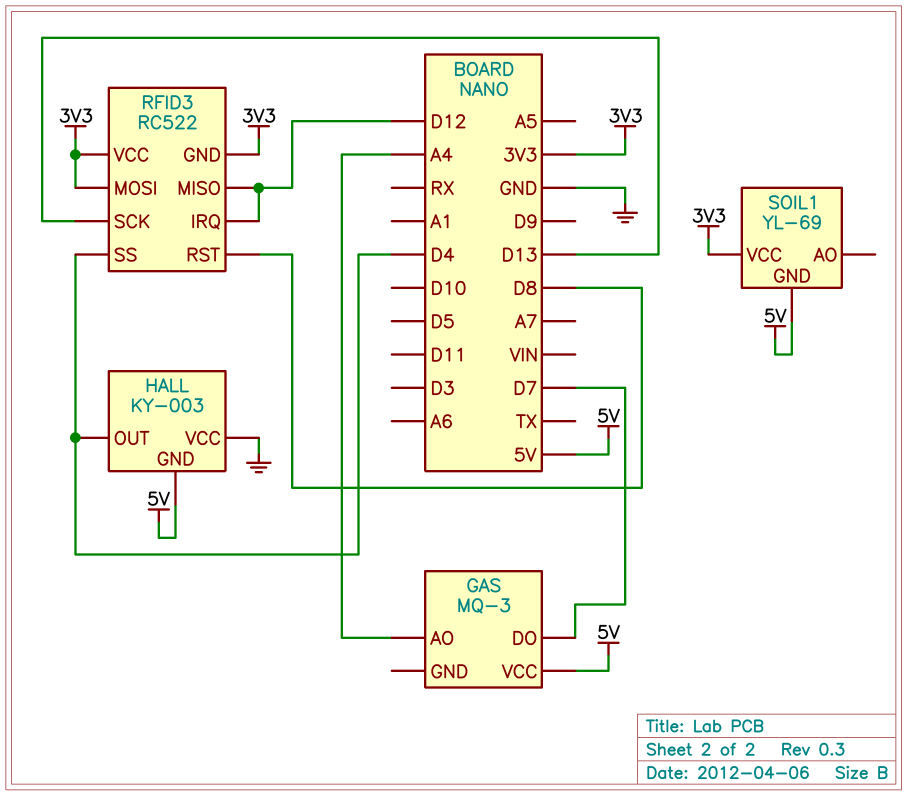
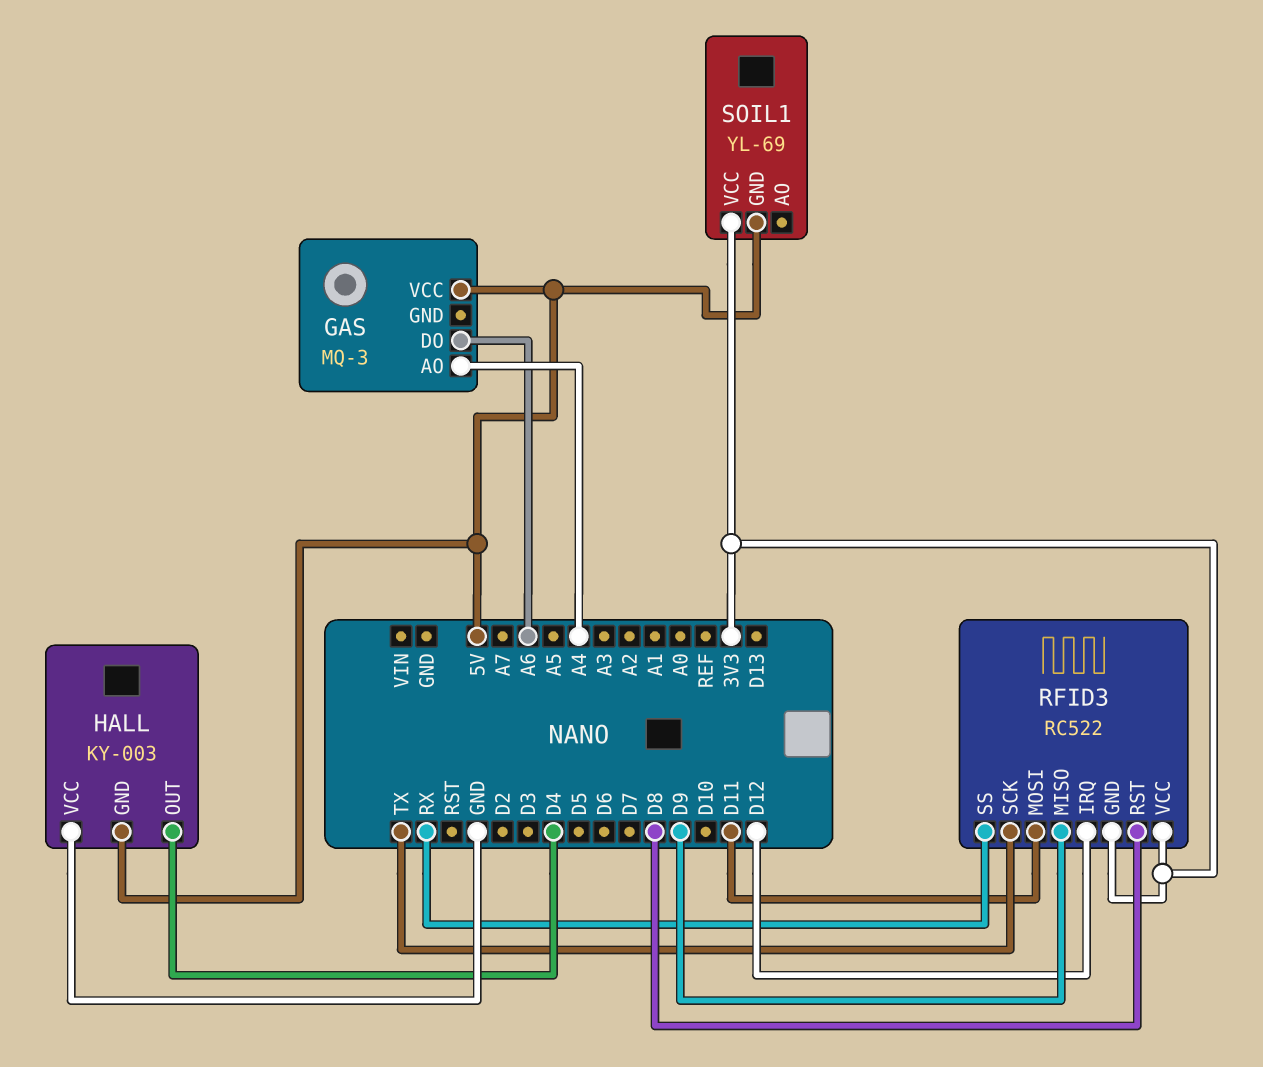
GAS pin DO: D7 -> A6
RFID3 pin MISO: D12 -> D9
RFID3 pin MOSI: 3V3 -> D11
RFID3 pin SCK: D13 -> TX
RFID3 pin SS: D4 -> RX

